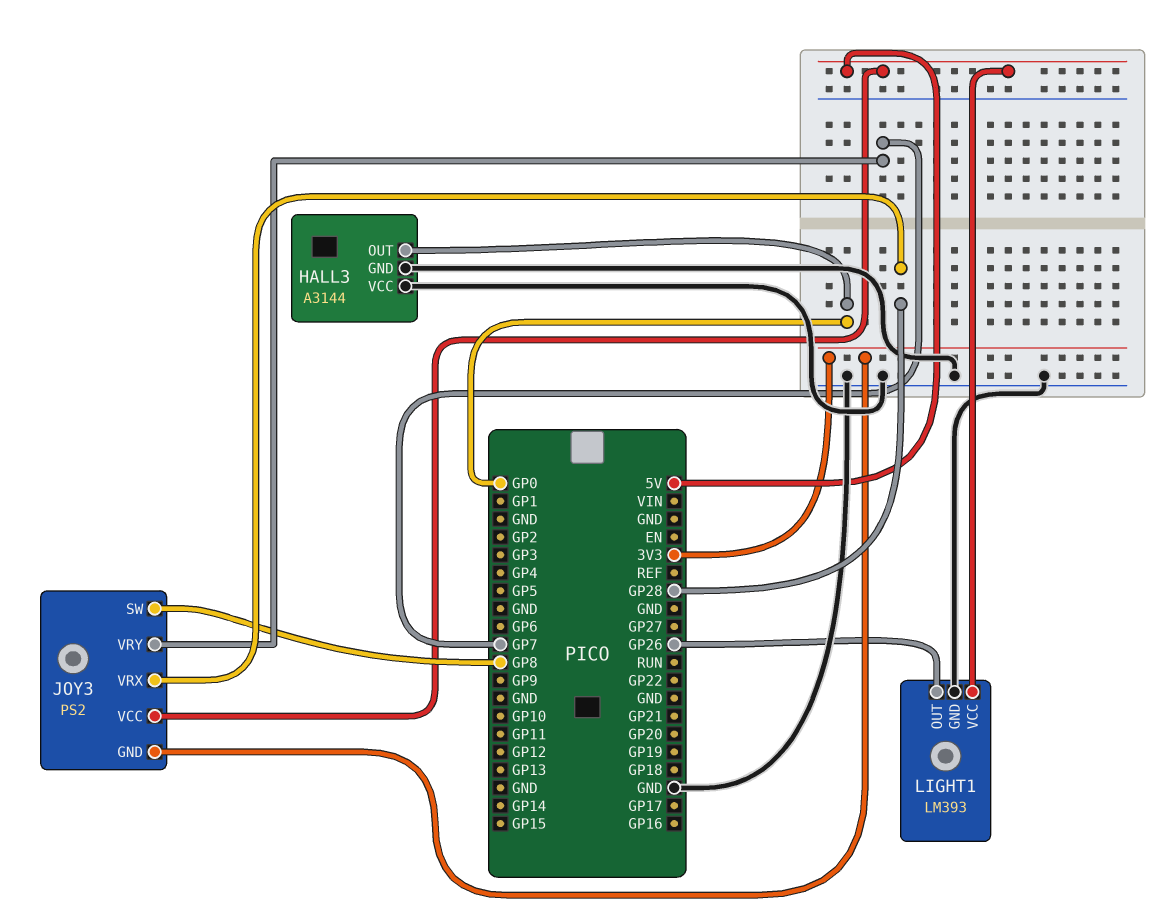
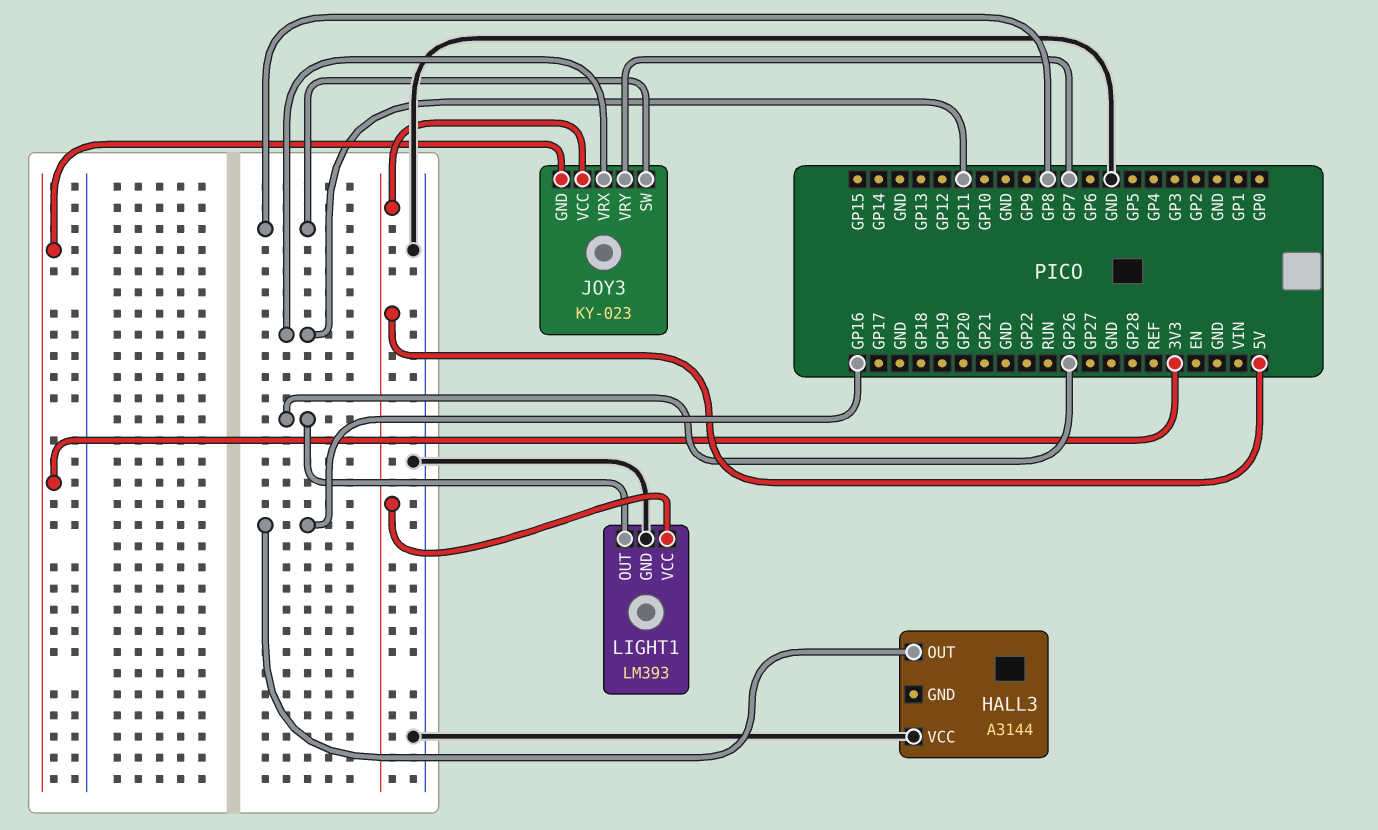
HALL3 pin GND: GND -> none
HALL3 pin OUT: GP0 -> GP16
JOY3: PS2 -> KY-023
JOY3 pin VRX: GP28 -> GP11

